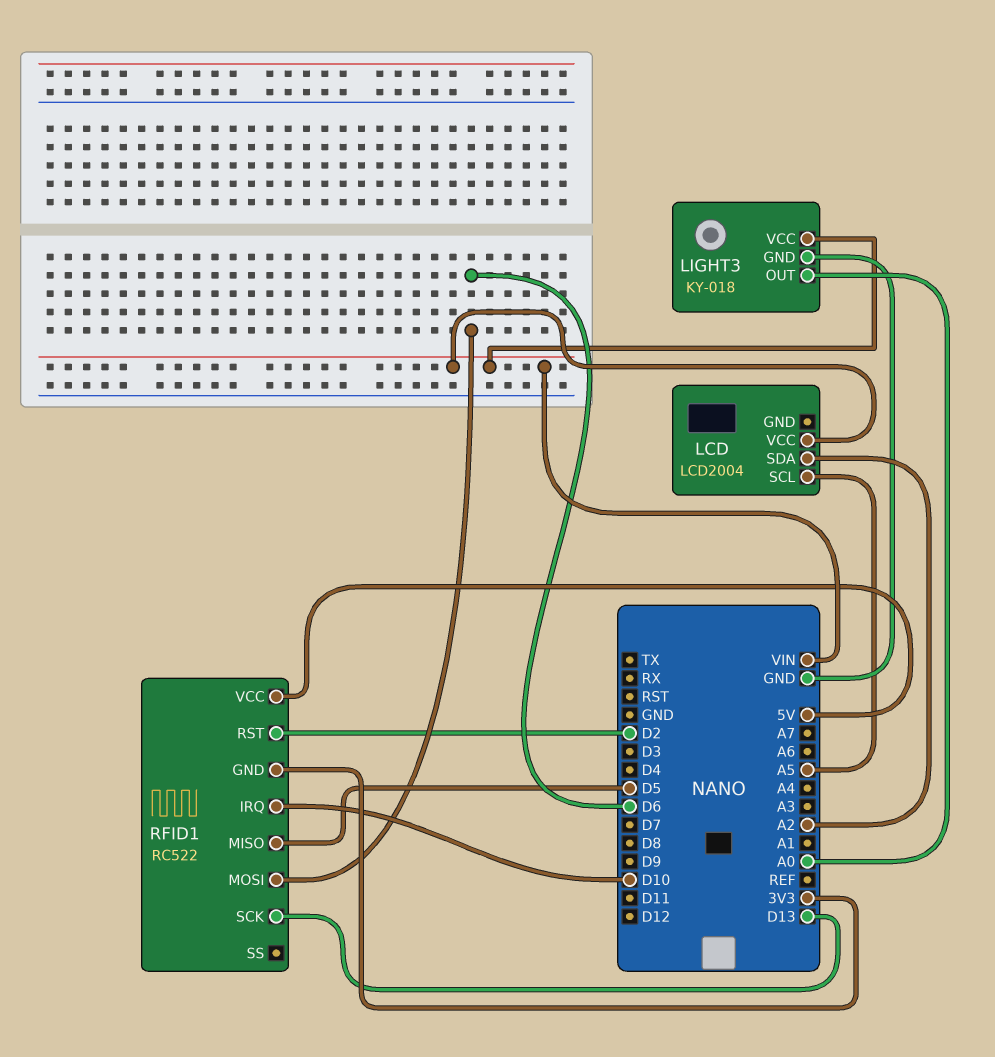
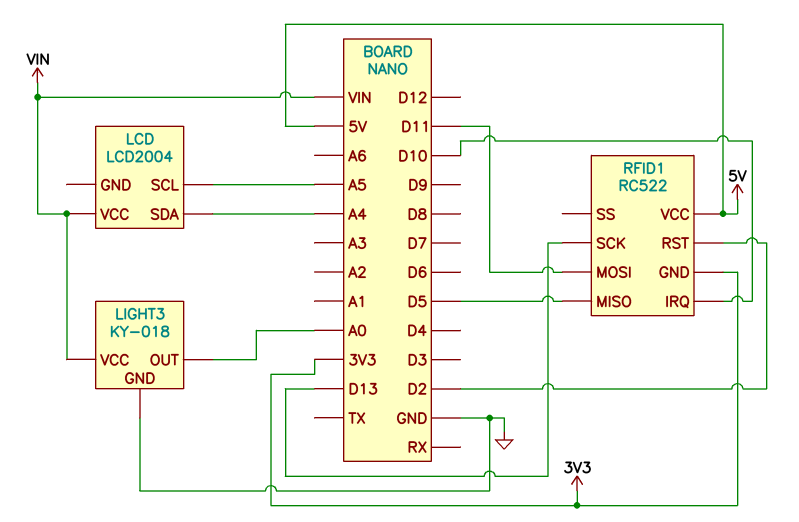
LCD pin SDA: A2 -> A4
RFID1 pin MOSI: D6 -> D11

